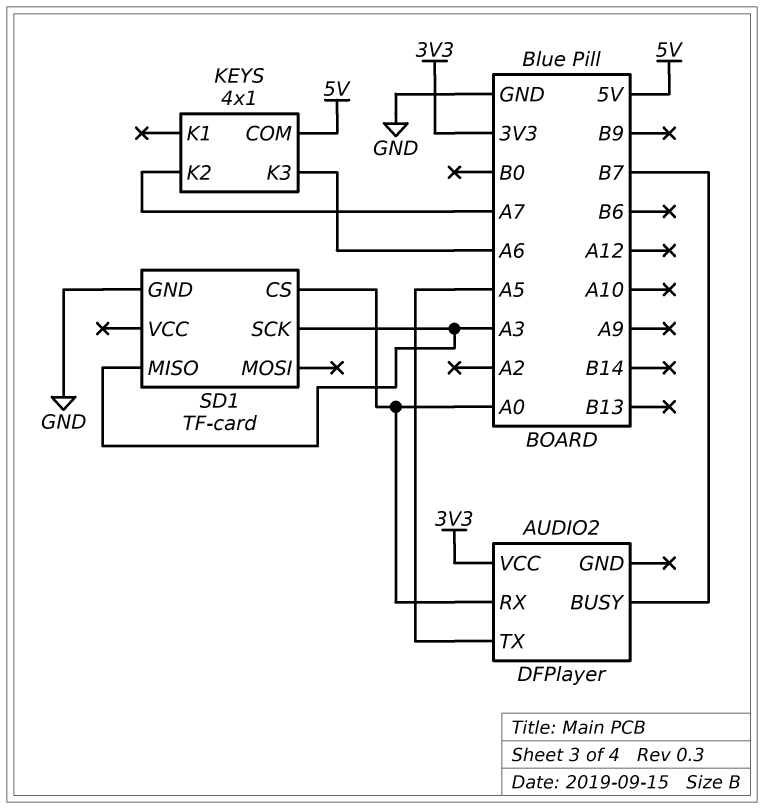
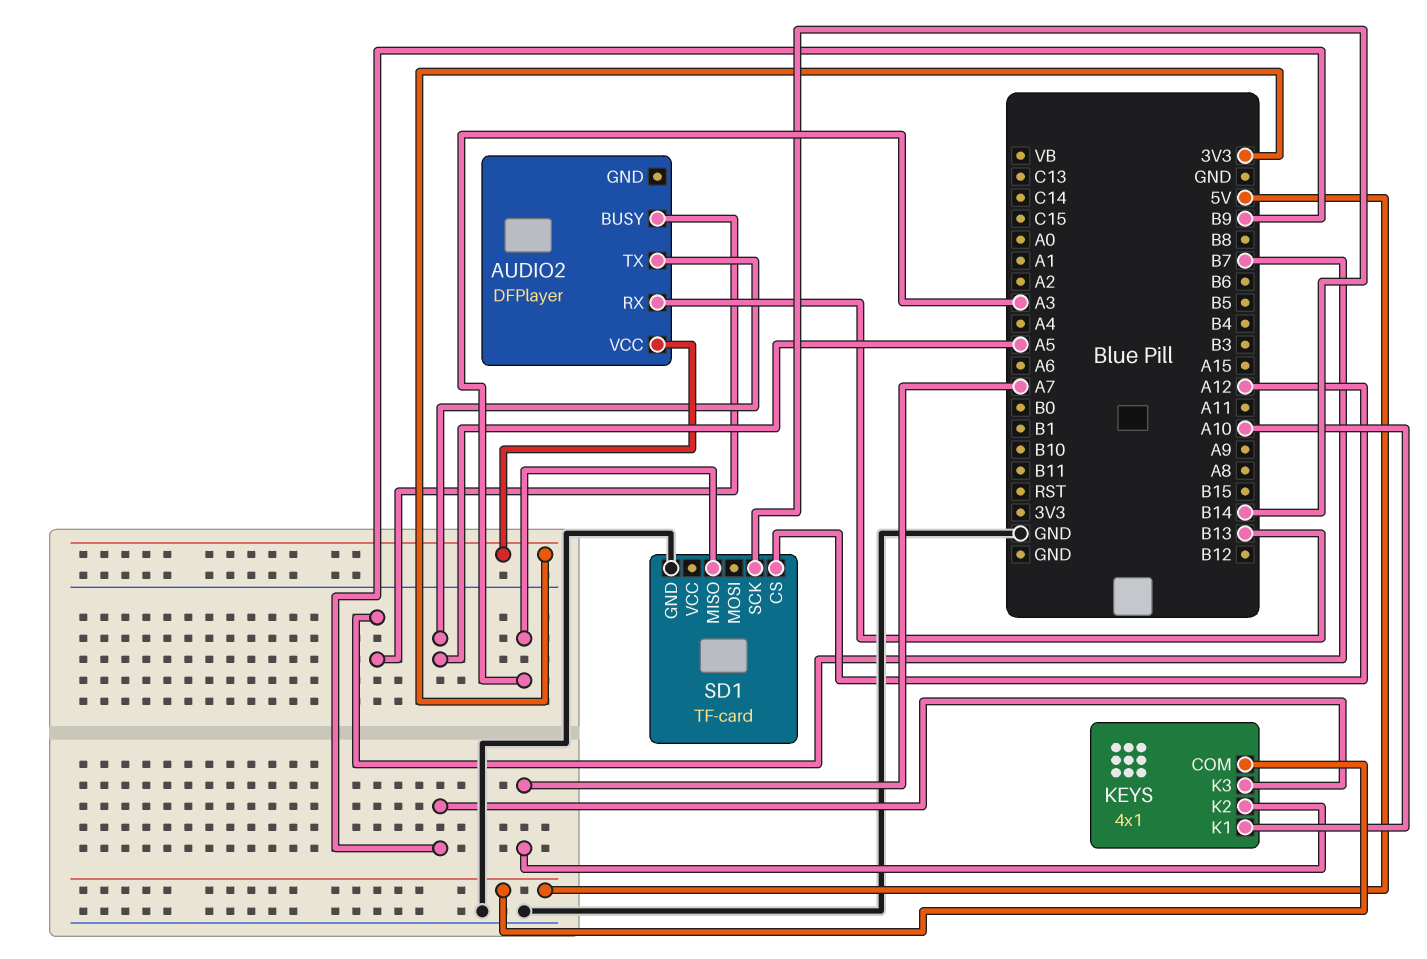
AUDIO2 pin RX: A0 -> B13
KEYS pin K1: none -> A10
KEYS pin K3: A6 -> B9
SD1 pin CS: A0 -> A12
SD1 pin SCK: A3 -> B14

